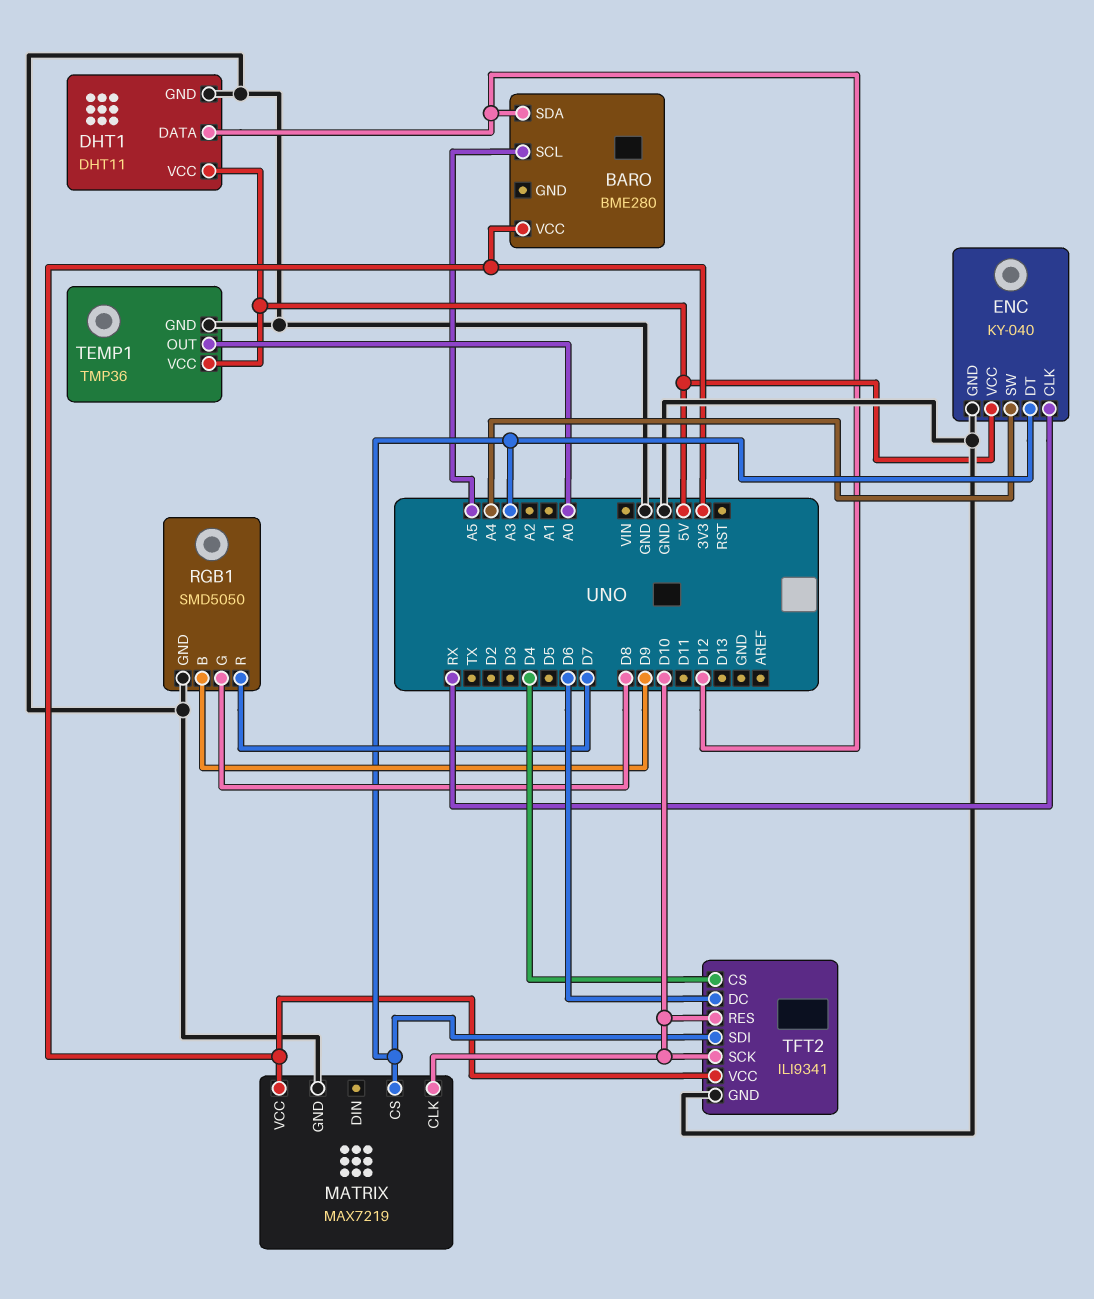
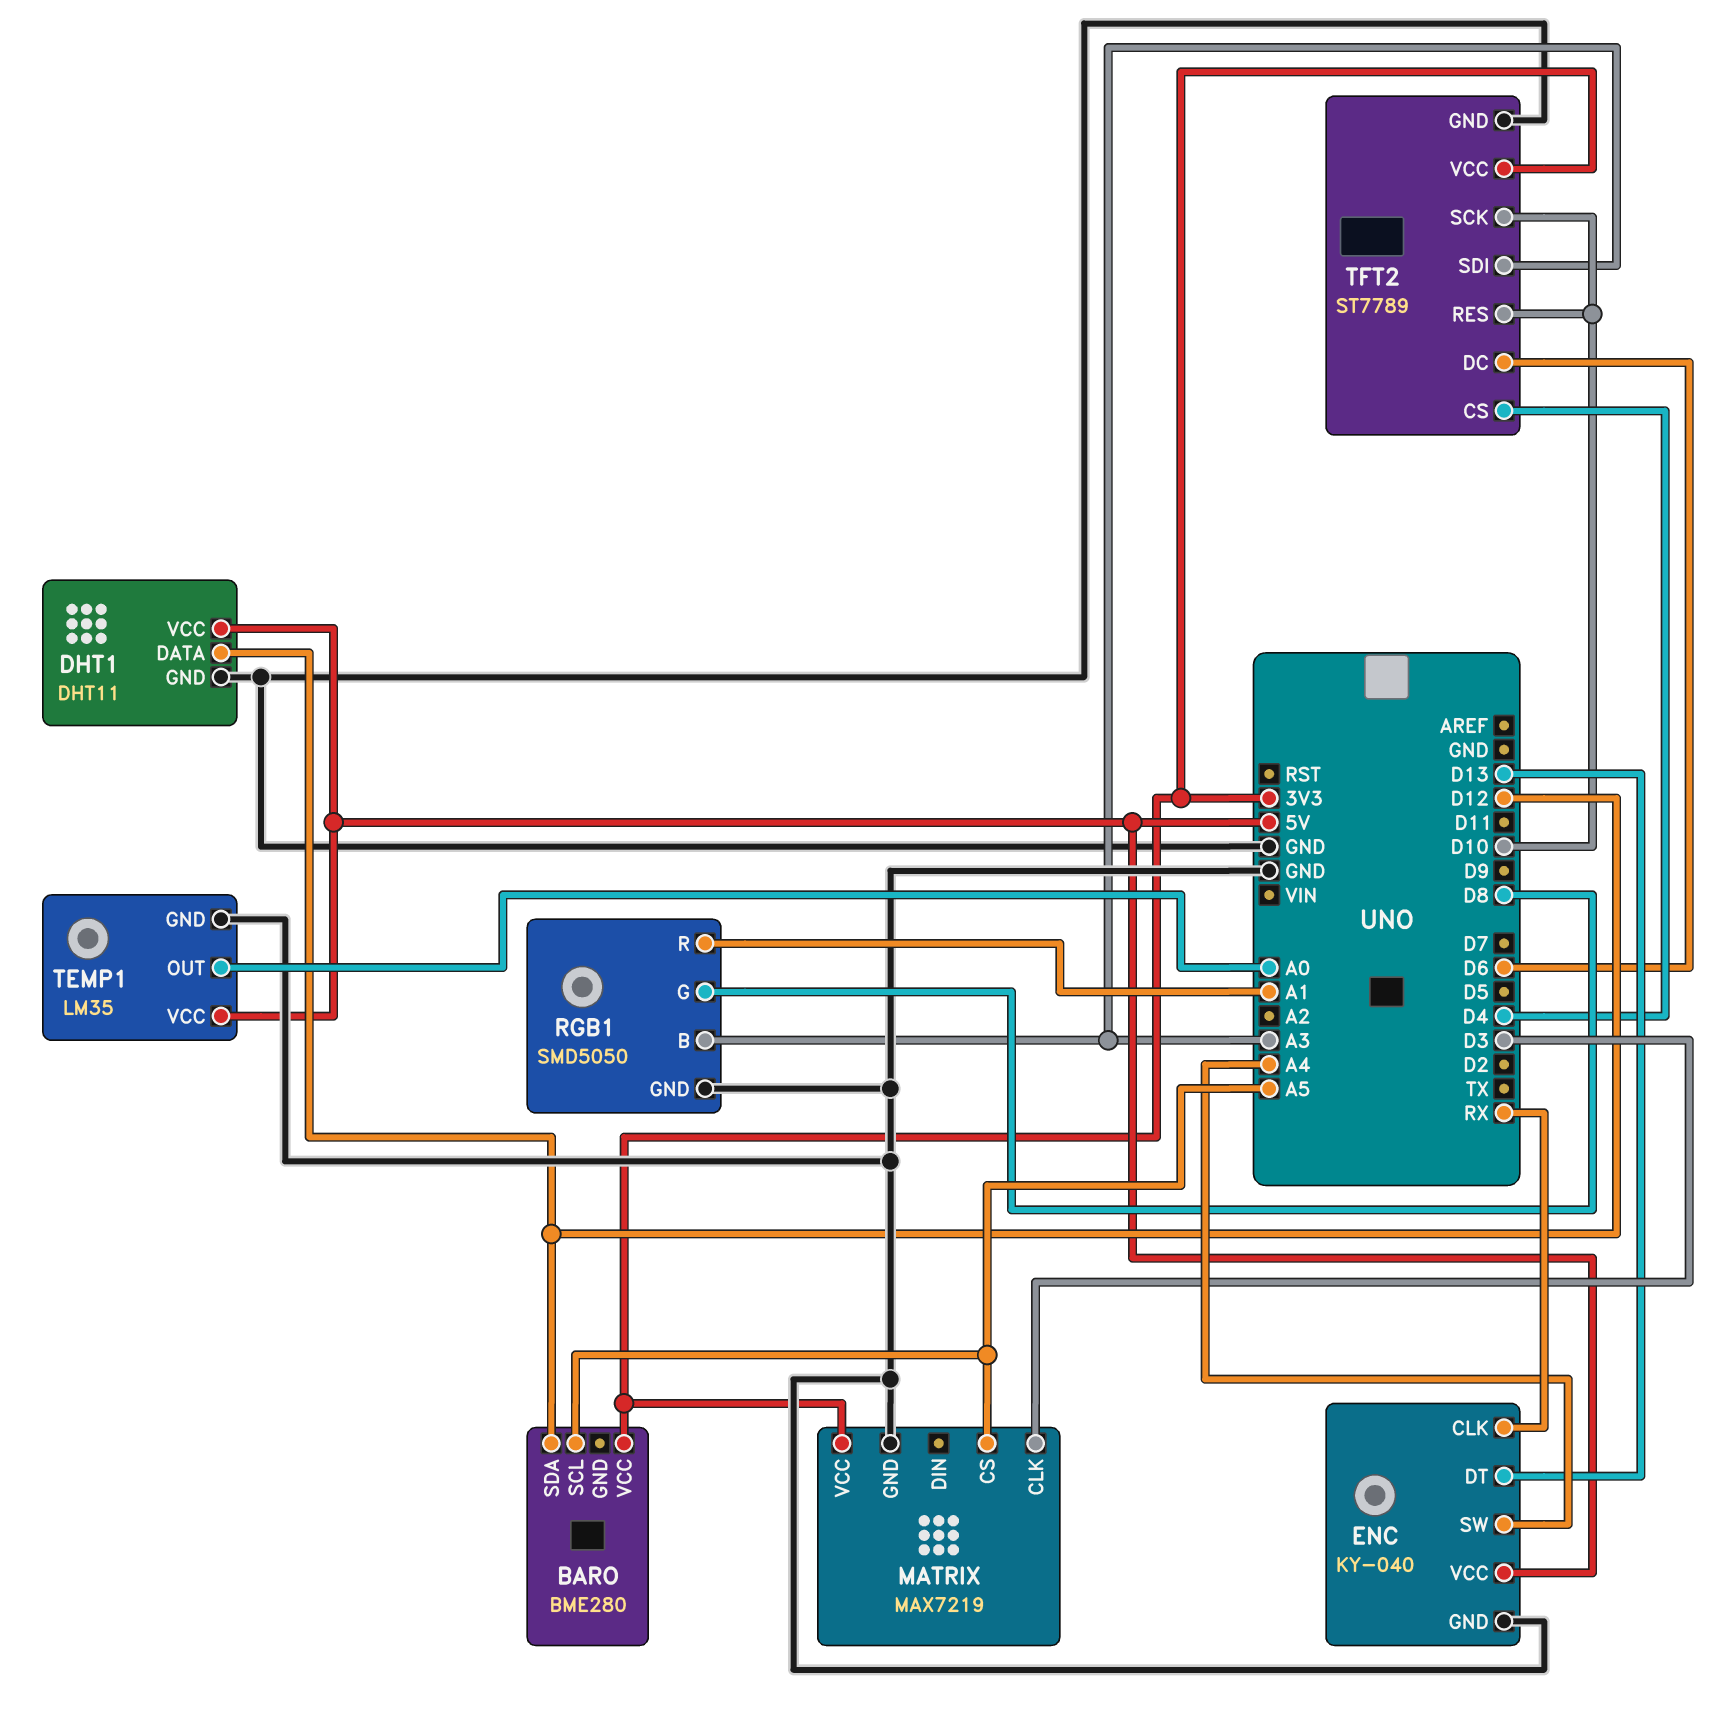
ENC pin DT: A3 -> D13
MATRIX pin CLK: D10 -> D3
MATRIX pin CS: A3 -> A5
RGB1 pin B: D9 -> A3
RGB1 pin R: D7 -> A1
TEMP1: TMP36 -> LM35
TFT2: ILI9341 -> ST7789

